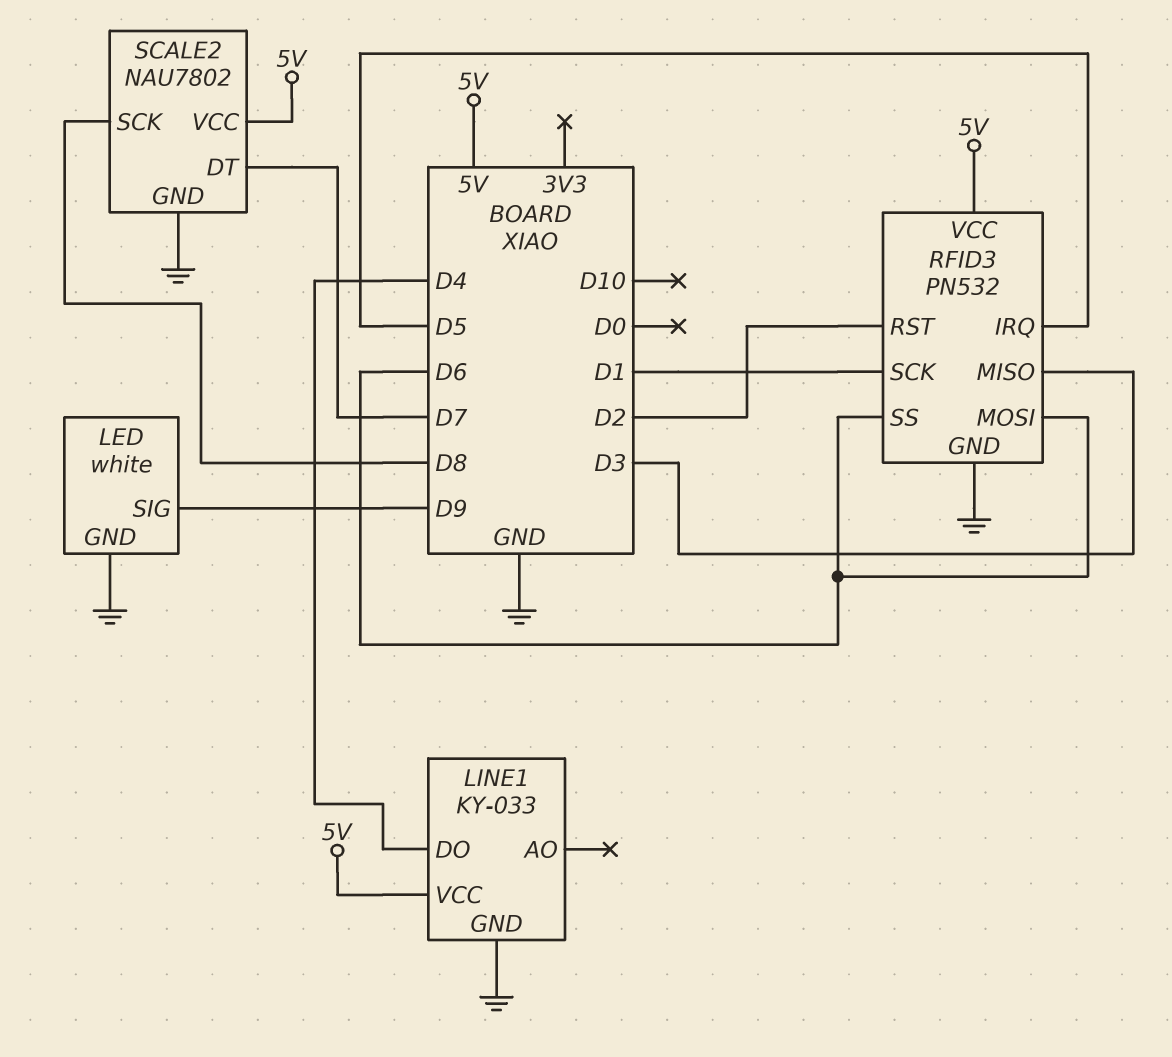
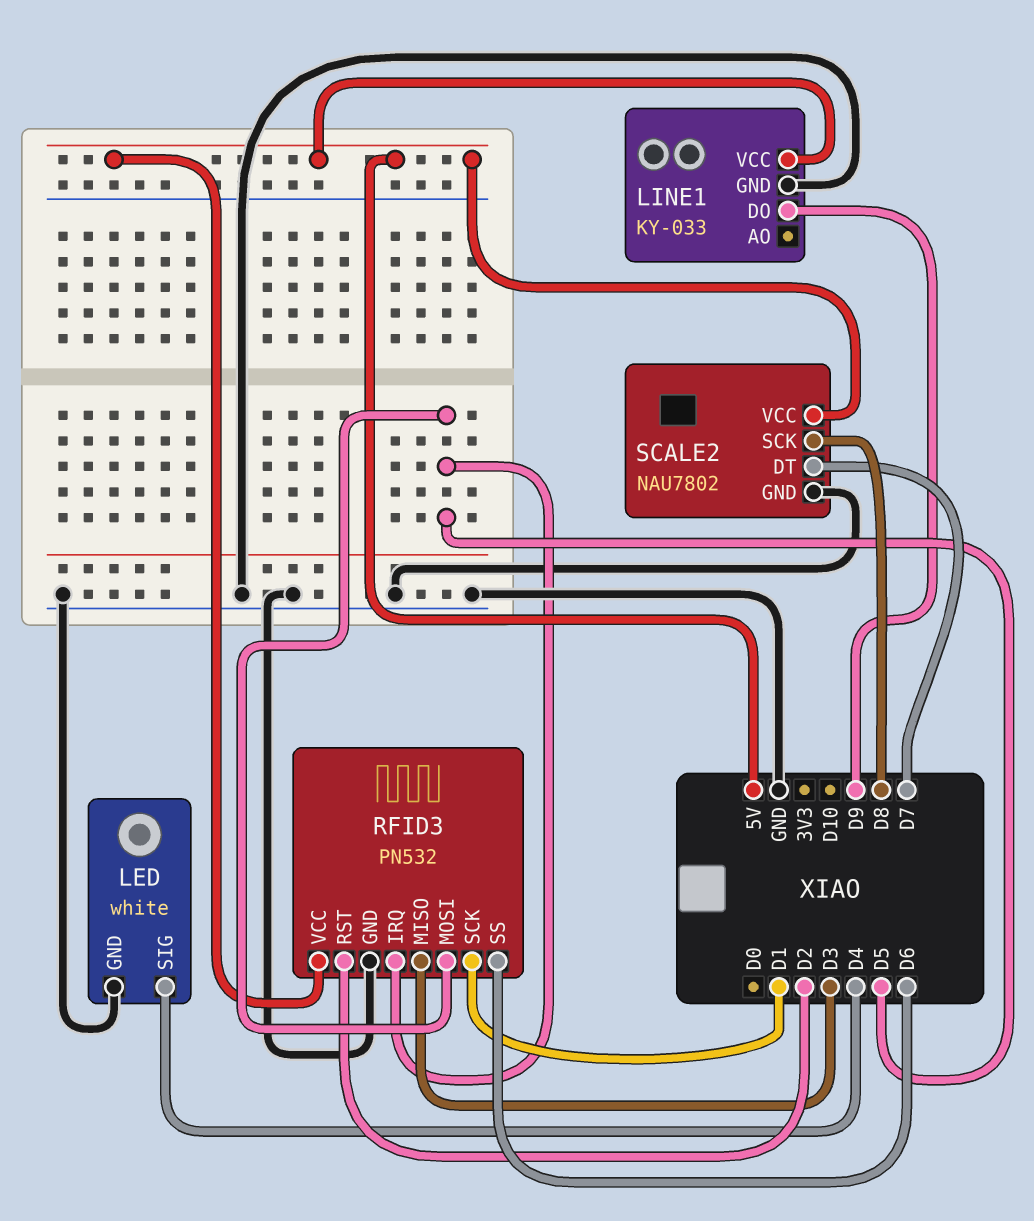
LED pin SIG: D9 -> D4
LINE1 pin DO: D4 -> D9
RFID3 pin MOSI: D6 -> D5

